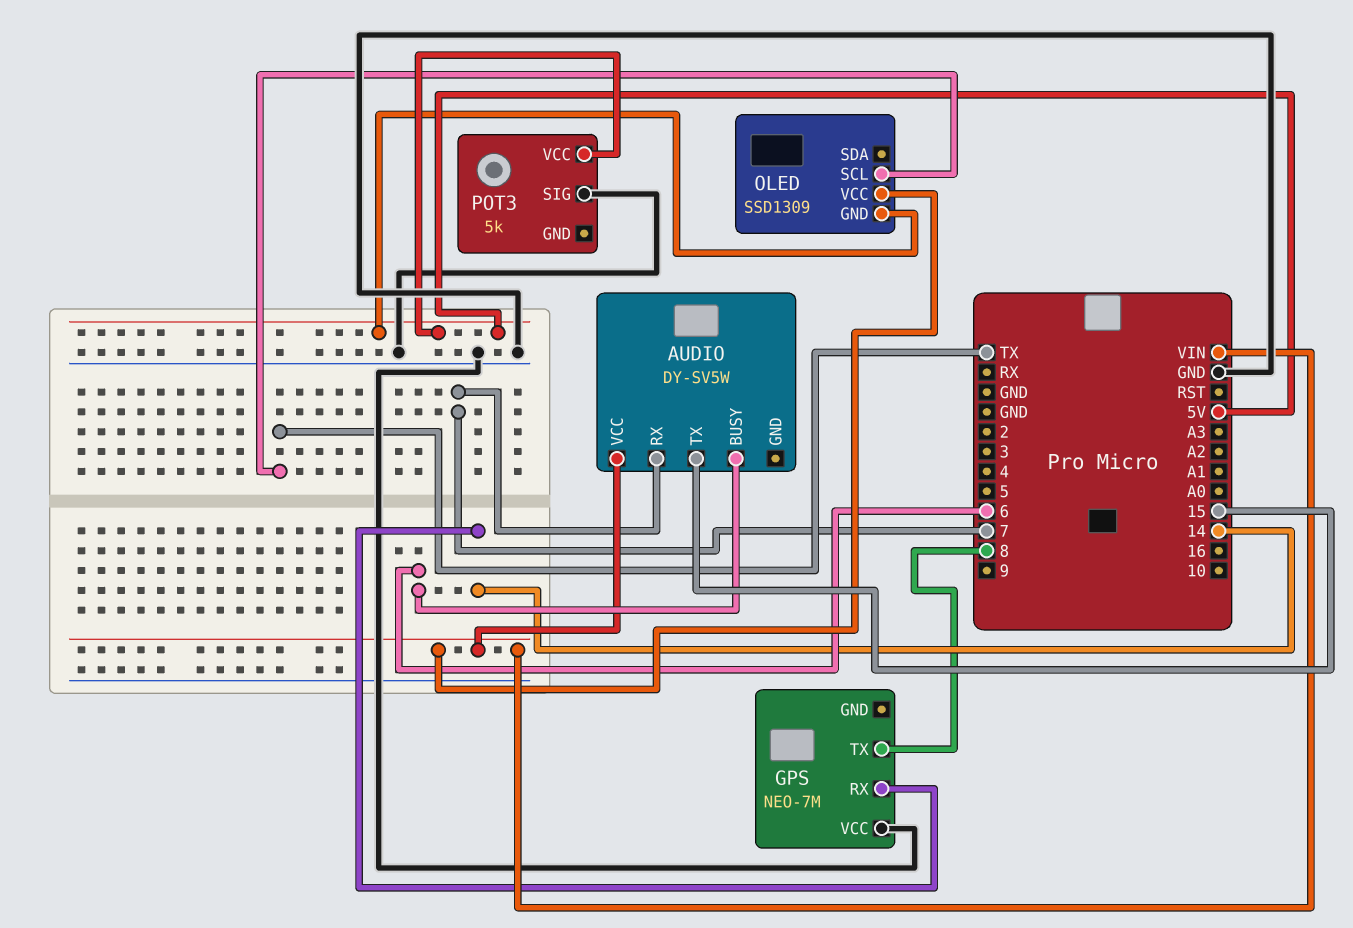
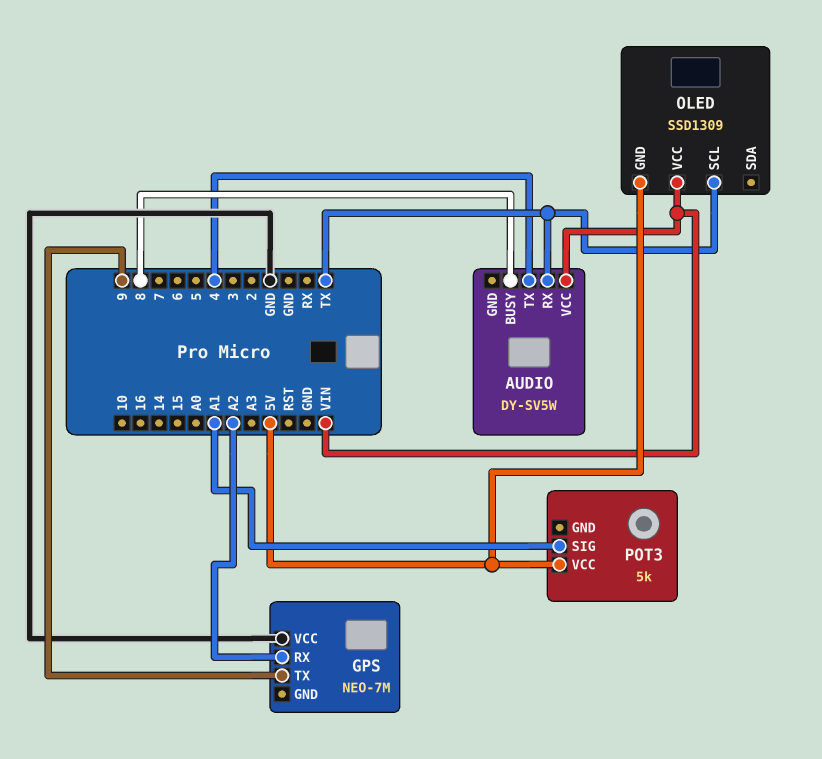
AUDIO pin BUSY: 6 -> 8
AUDIO pin RX: 7 -> TX
AUDIO pin TX: 15 -> 4
GPS pin RX: 14 -> A2
GPS pin TX: 8 -> 9
POT3 pin SIG: GND -> A1

